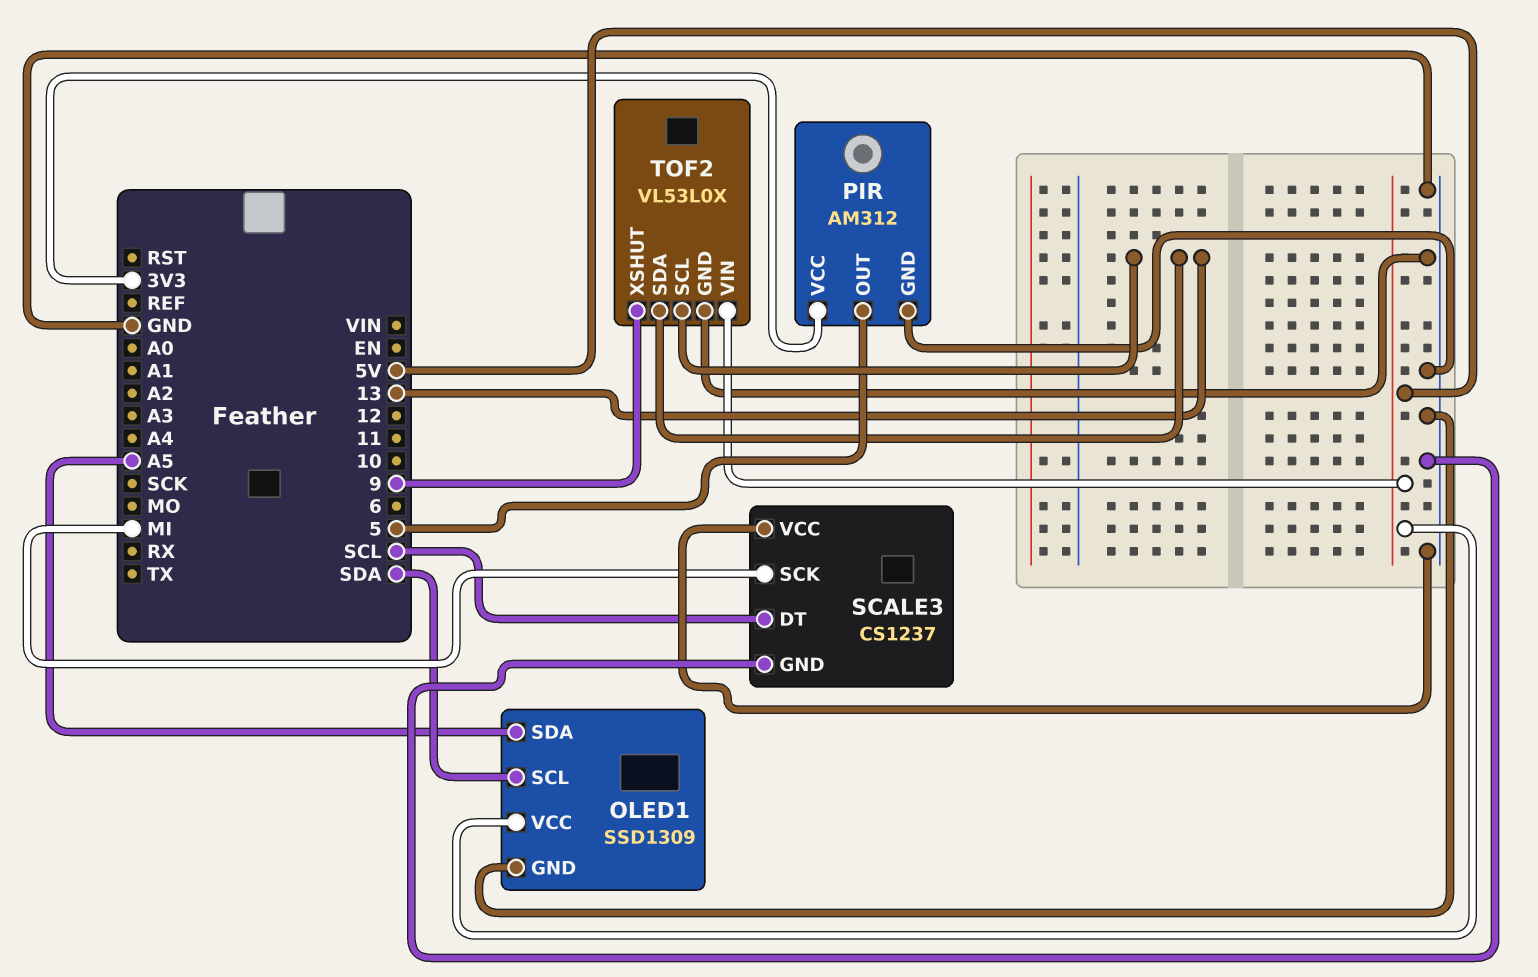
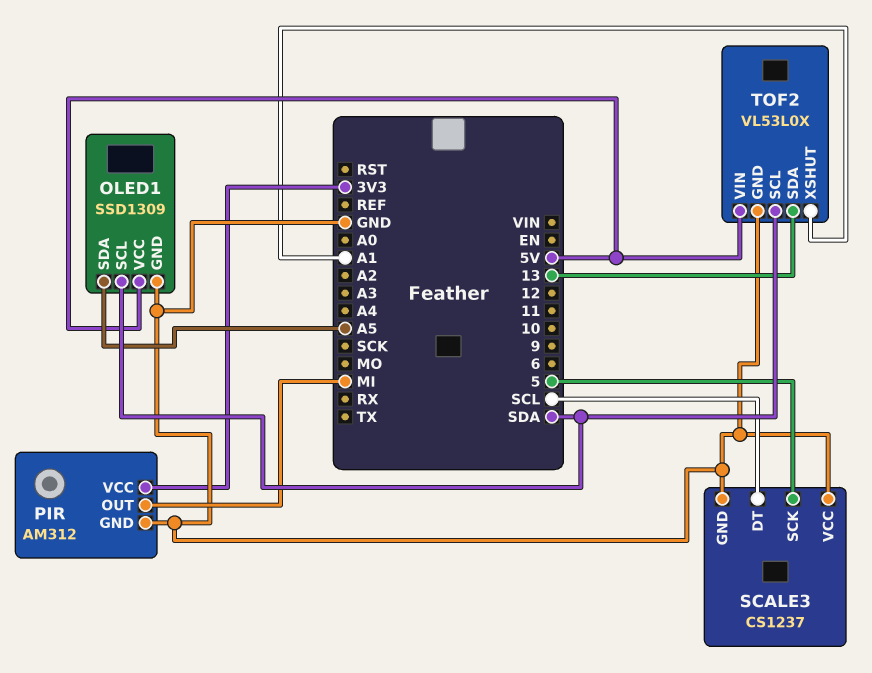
PIR pin OUT: 5 -> MI
SCALE3 pin SCK: MI -> 5
TOF2 pin SCL: 13 -> SDA
TOF2 pin XSHUT: 9 -> A1

